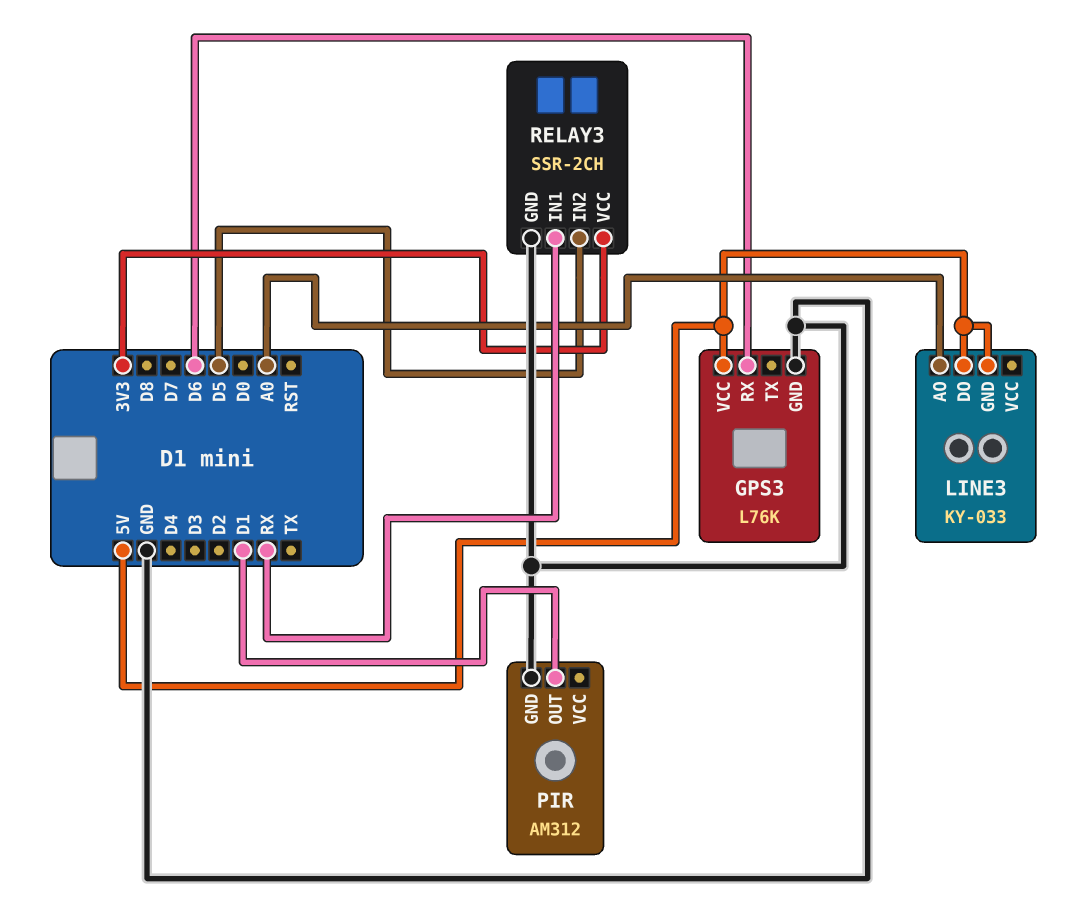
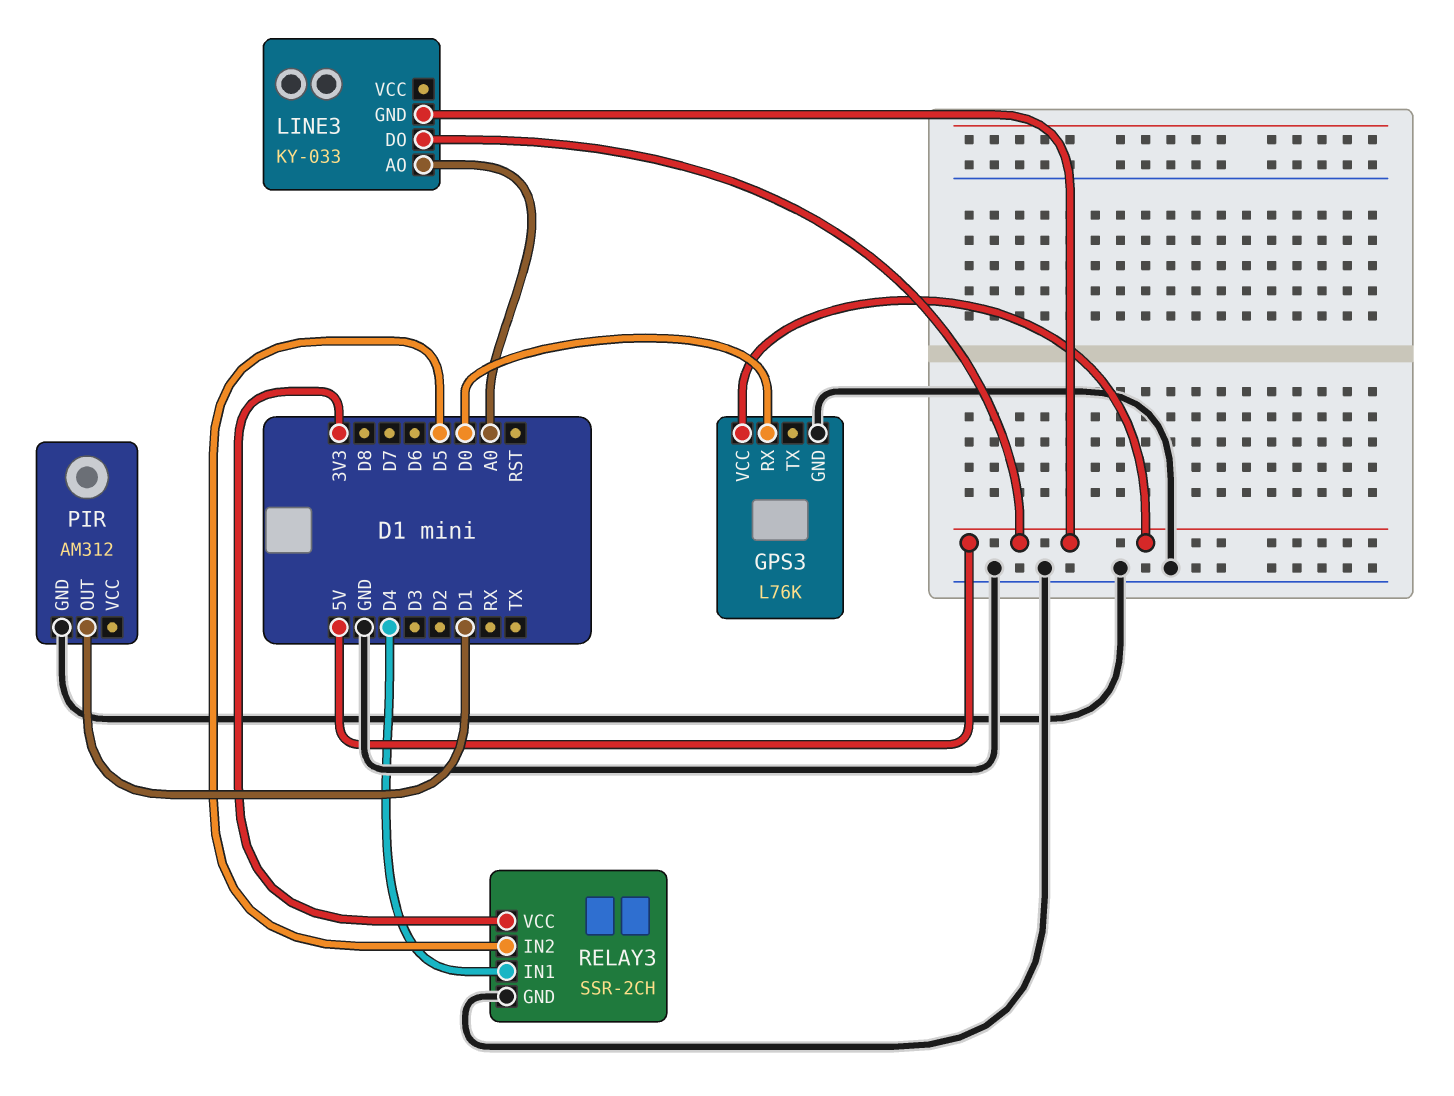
GPS3 pin RX: D6 -> D0
RELAY3 pin IN1: RX -> D4

